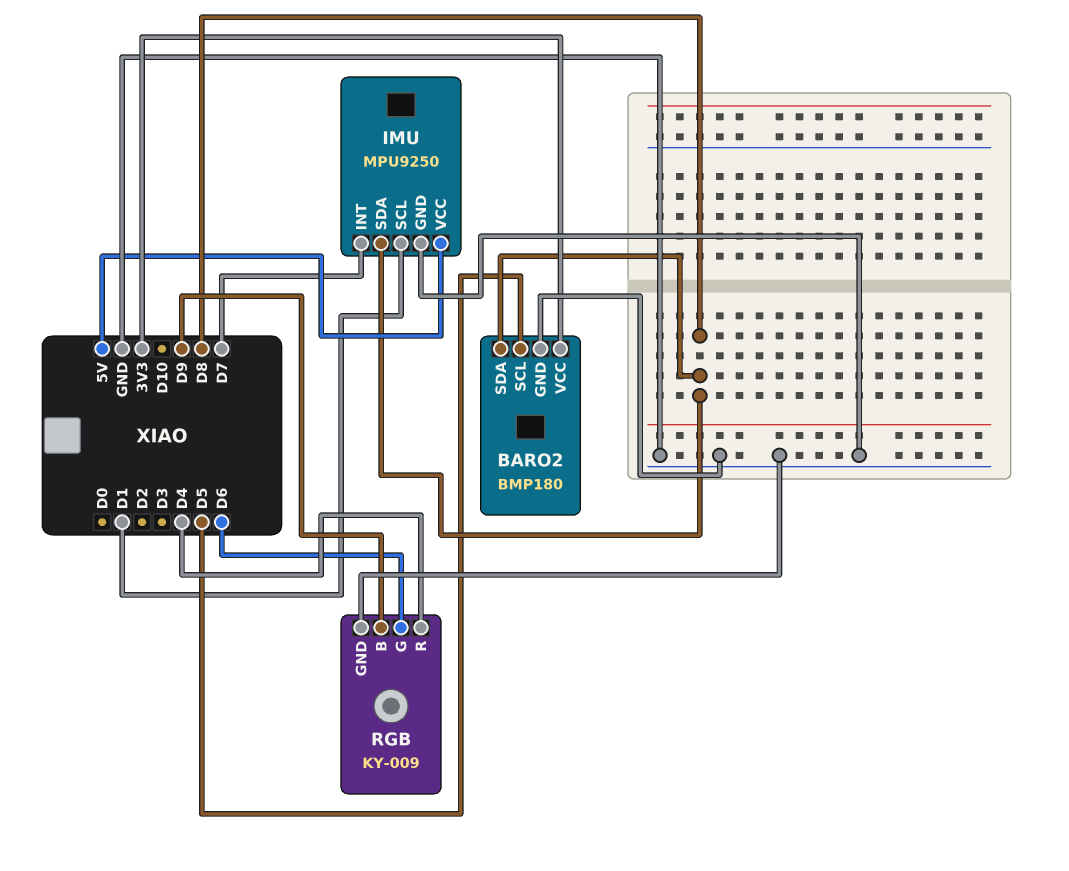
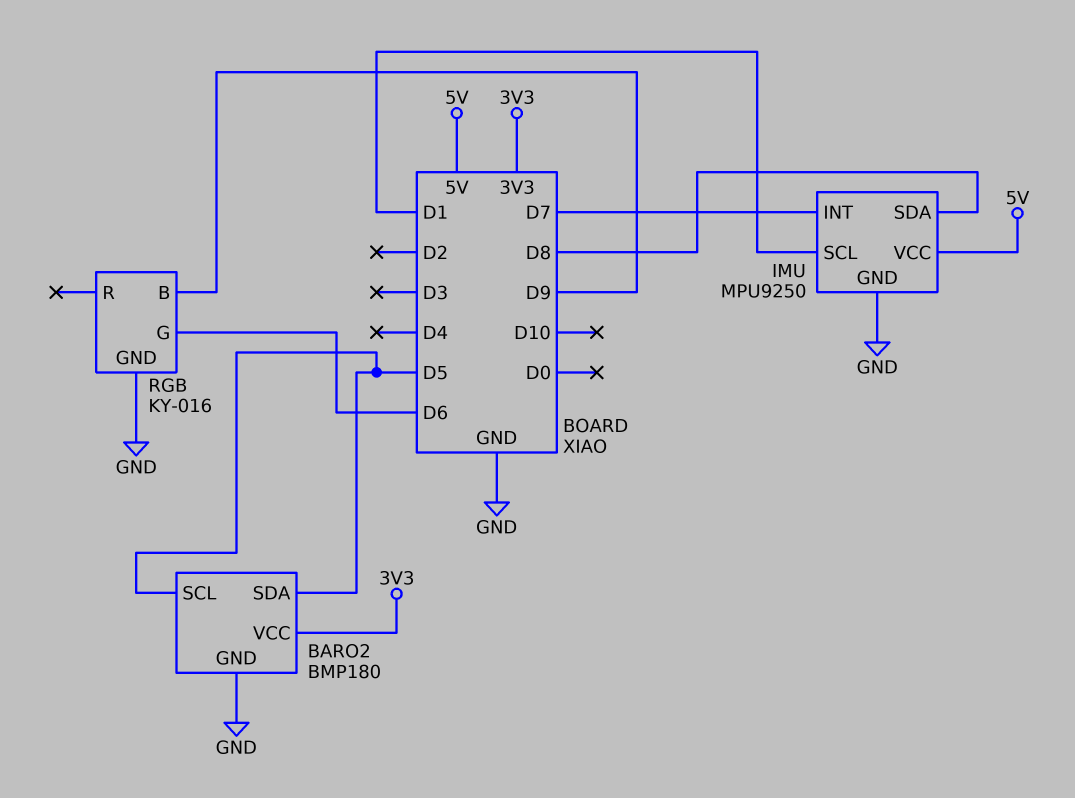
BARO2 pin SDA: D8 -> D5
RGB: KY-009 -> KY-016
RGB pin R: D4 -> none

